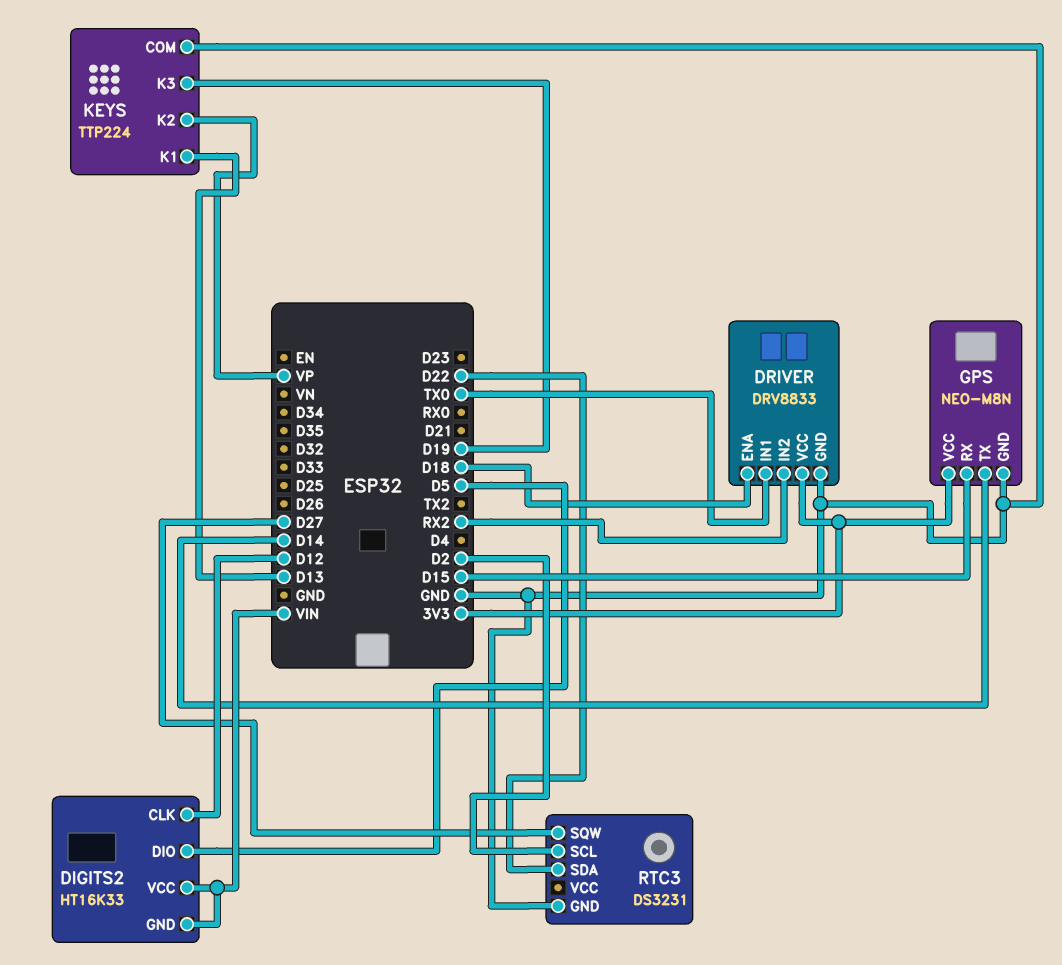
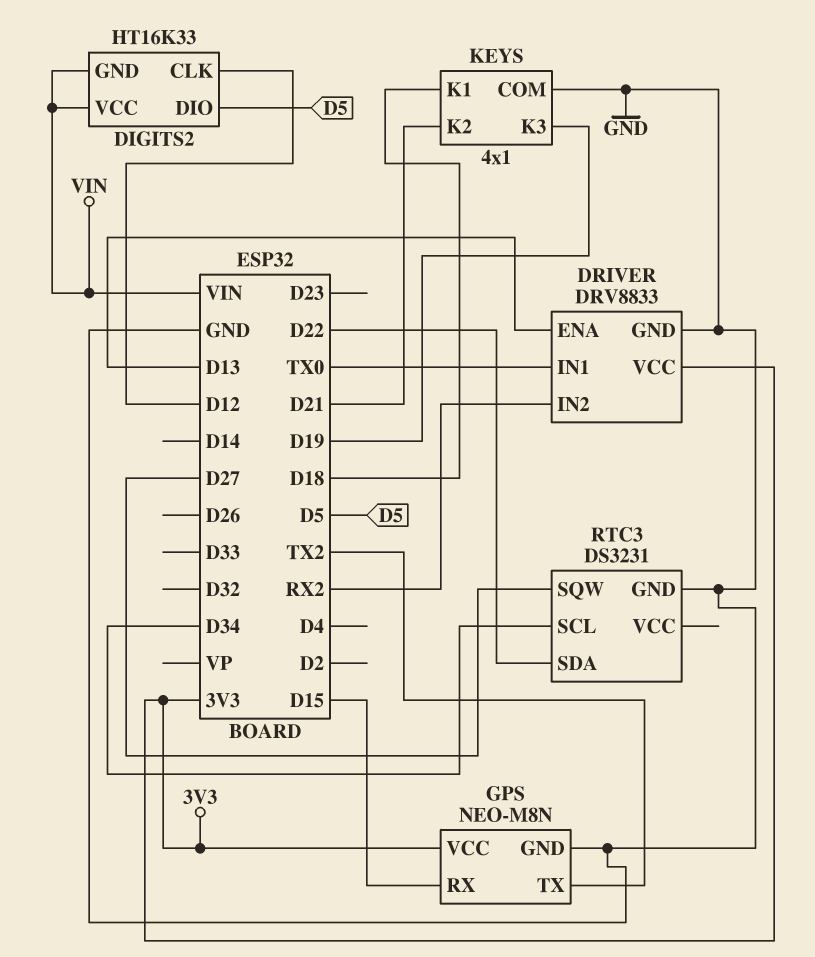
DRIVER pin ENA: D18 -> D13
GPS pin TX: D14 -> TX2
KEYS: TTP224 -> 4x1
KEYS pin K1: D13 -> D18
KEYS pin K2: VP -> D21
RTC3 pin SCL: D2 -> D34

